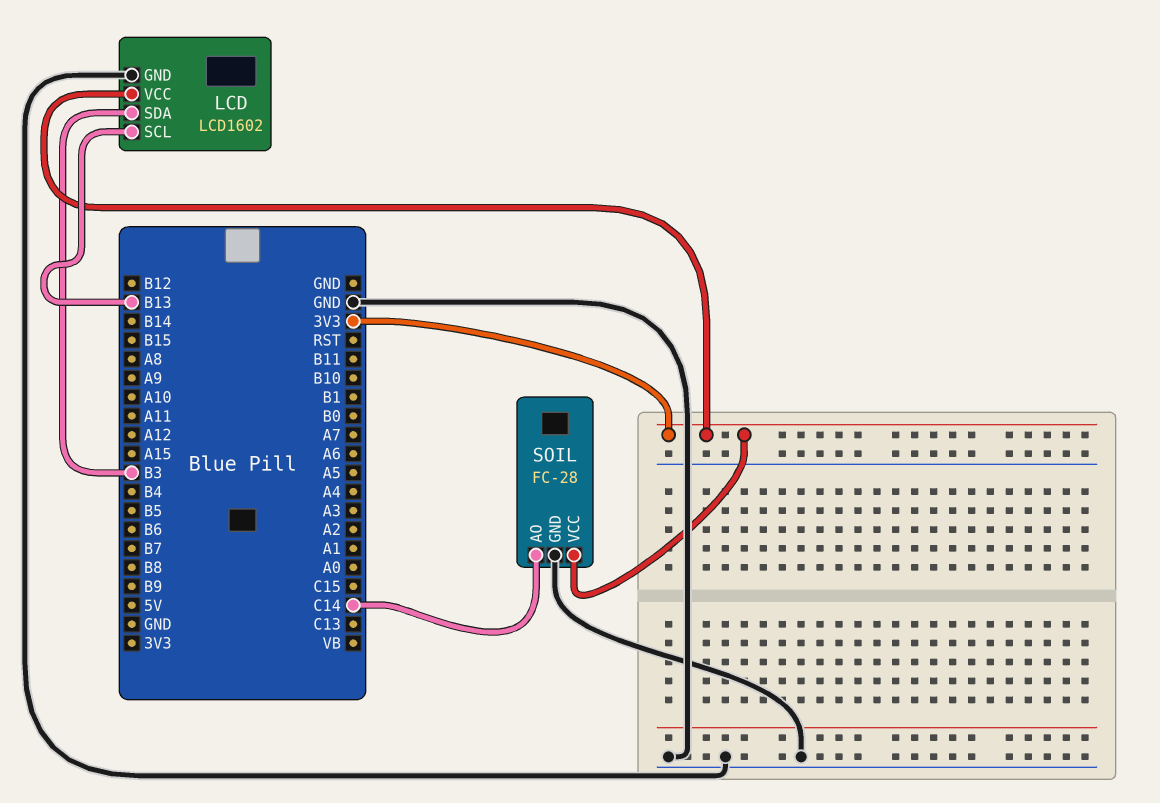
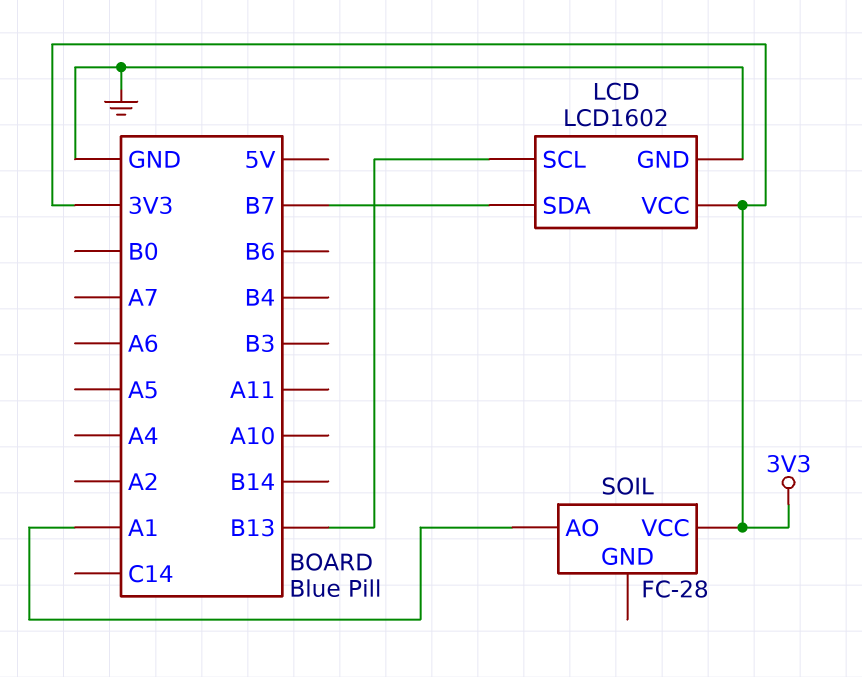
LCD pin SDA: B3 -> B7
SOIL pin AO: C14 -> A1
SOIL pin GND: GND -> none

